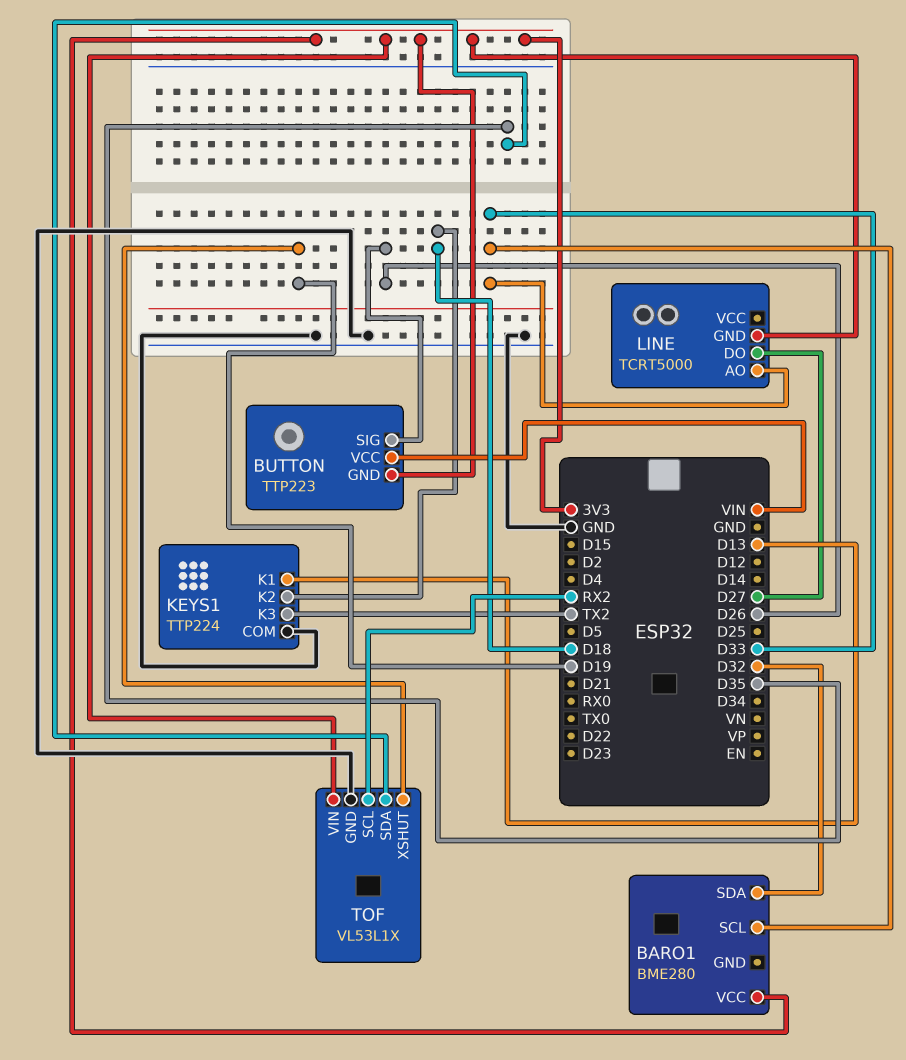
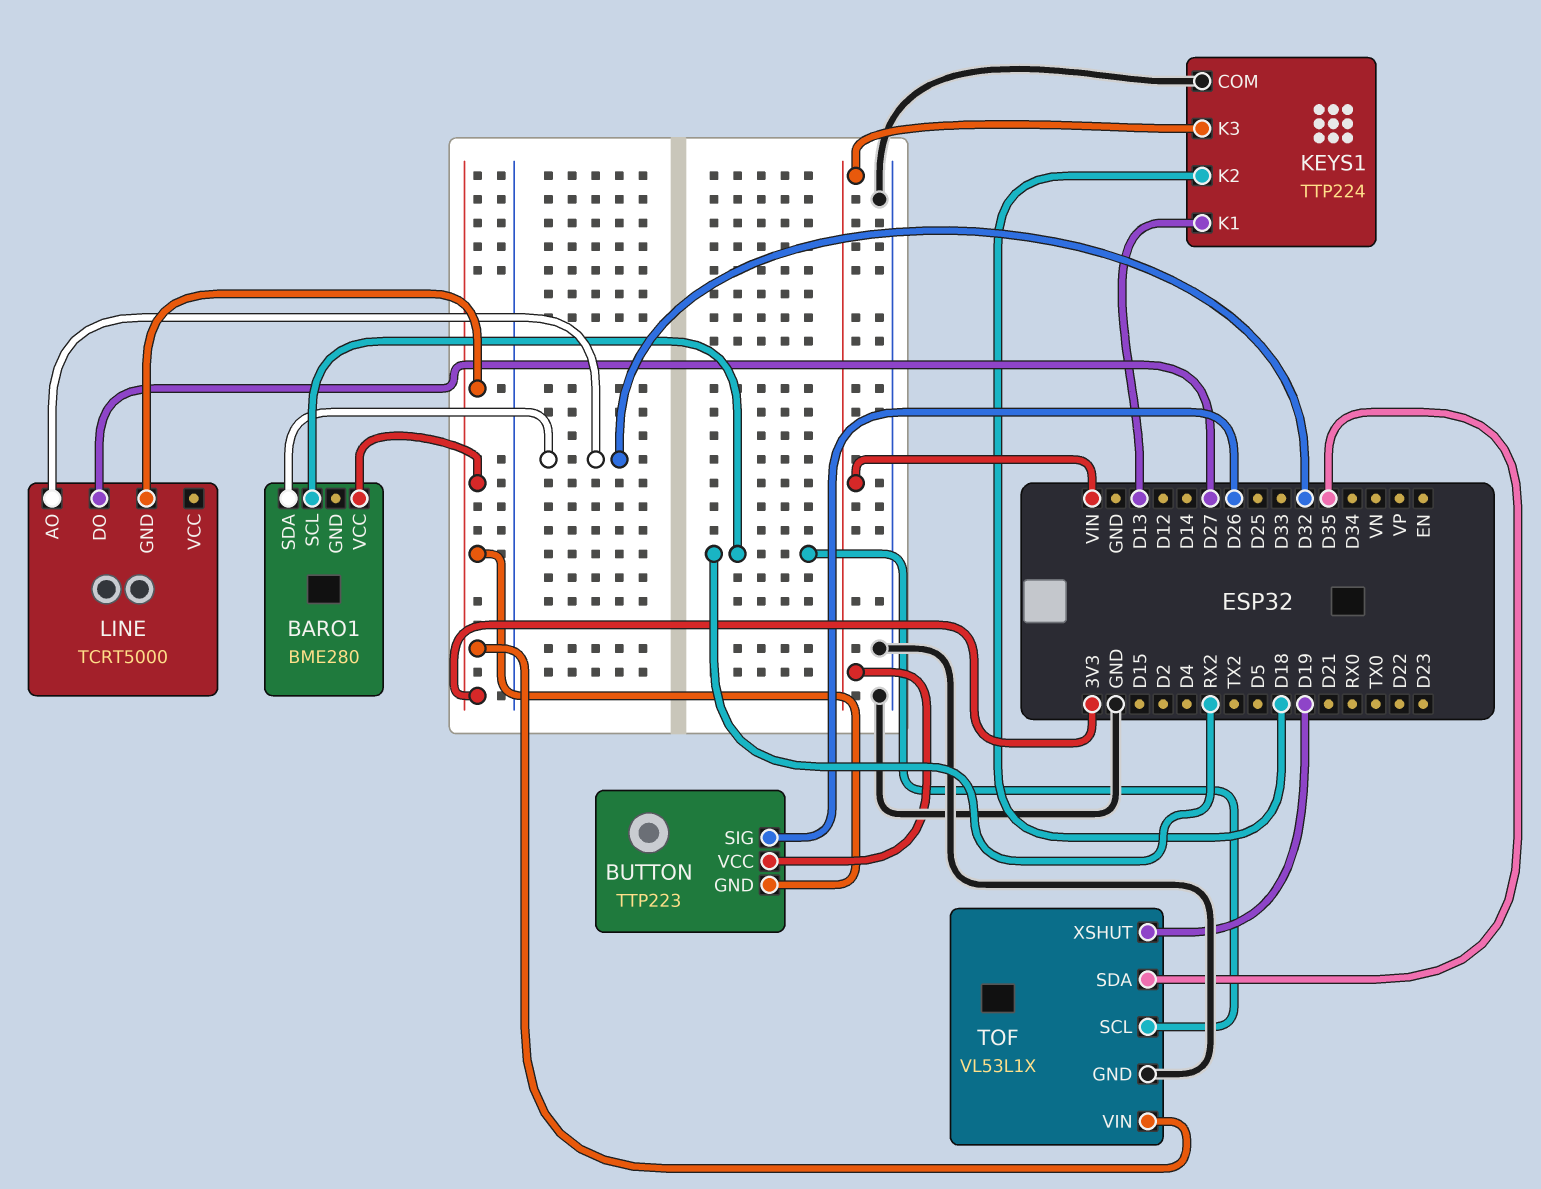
BARO1 pin SCL: D33 -> RX2
KEYS1 pin K3: TX2 -> VIN
LINE pin AO: D33 -> D32

